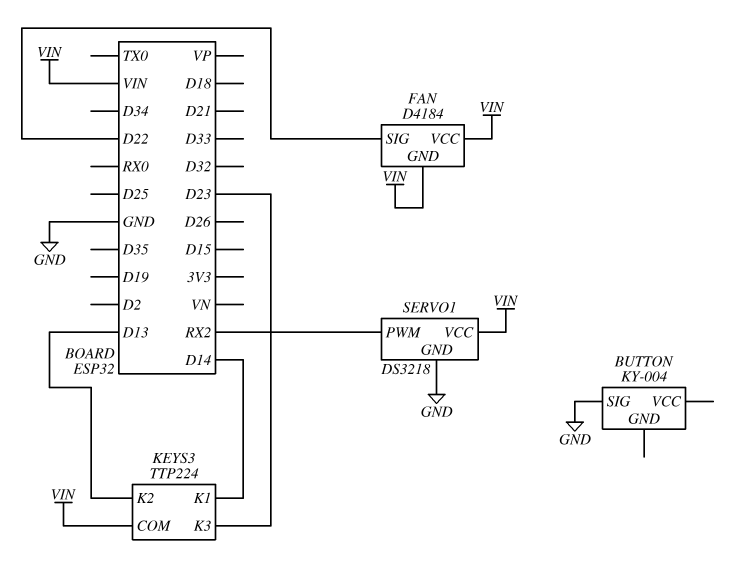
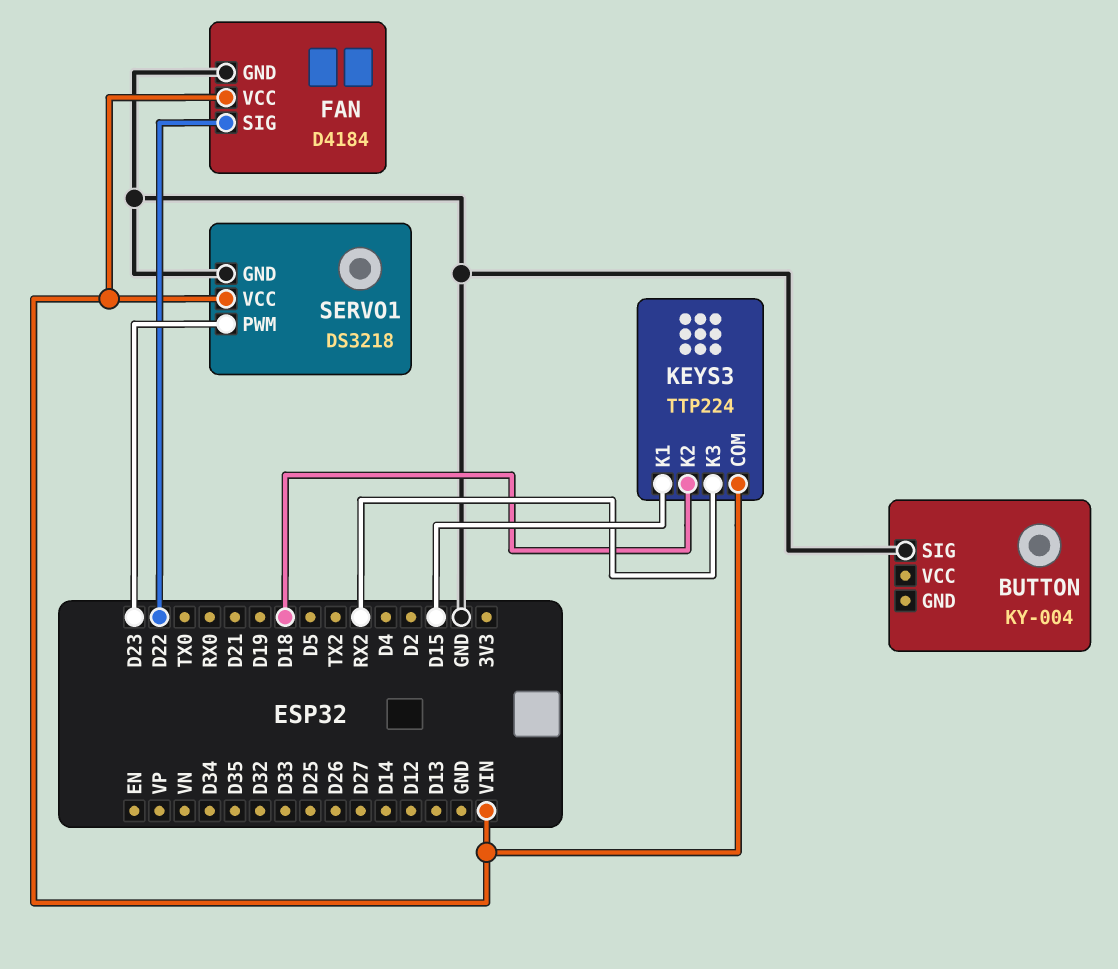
FAN pin GND: VIN -> GND
KEYS3 pin K1: D14 -> D15
KEYS3 pin K2: D13 -> D18
KEYS3 pin K3: D23 -> RX2
SERVO1 pin PWM: RX2 -> D23

